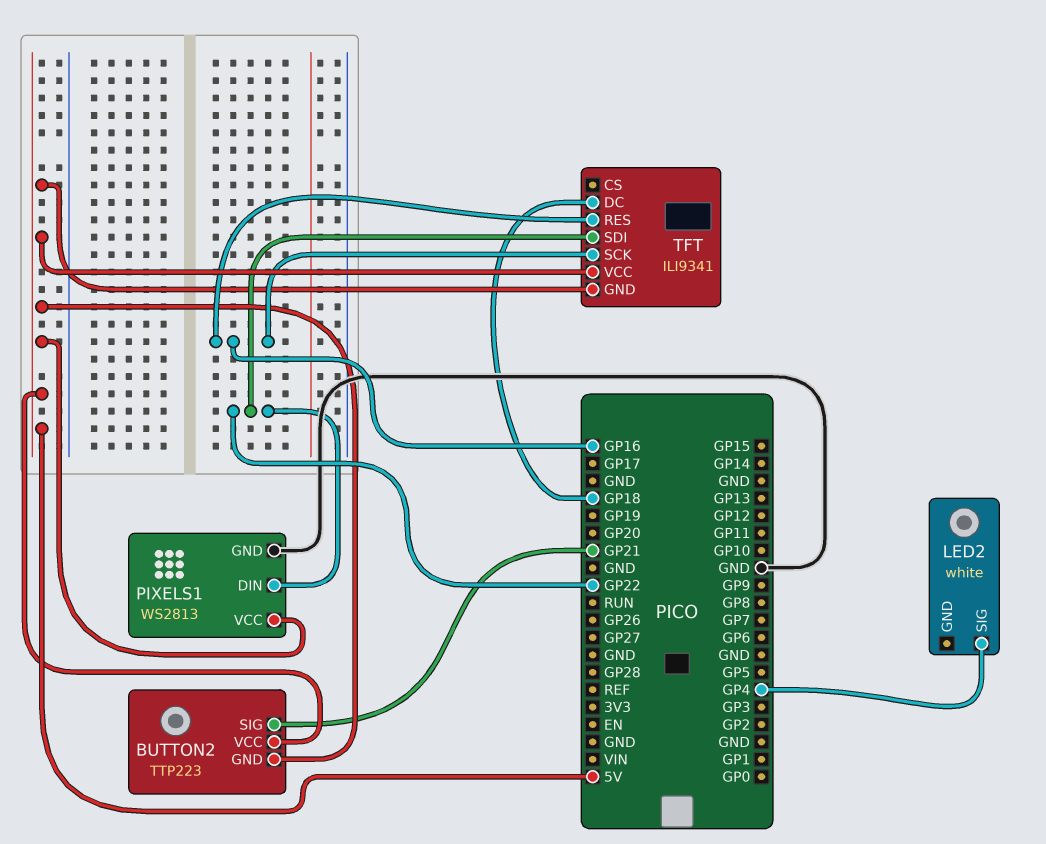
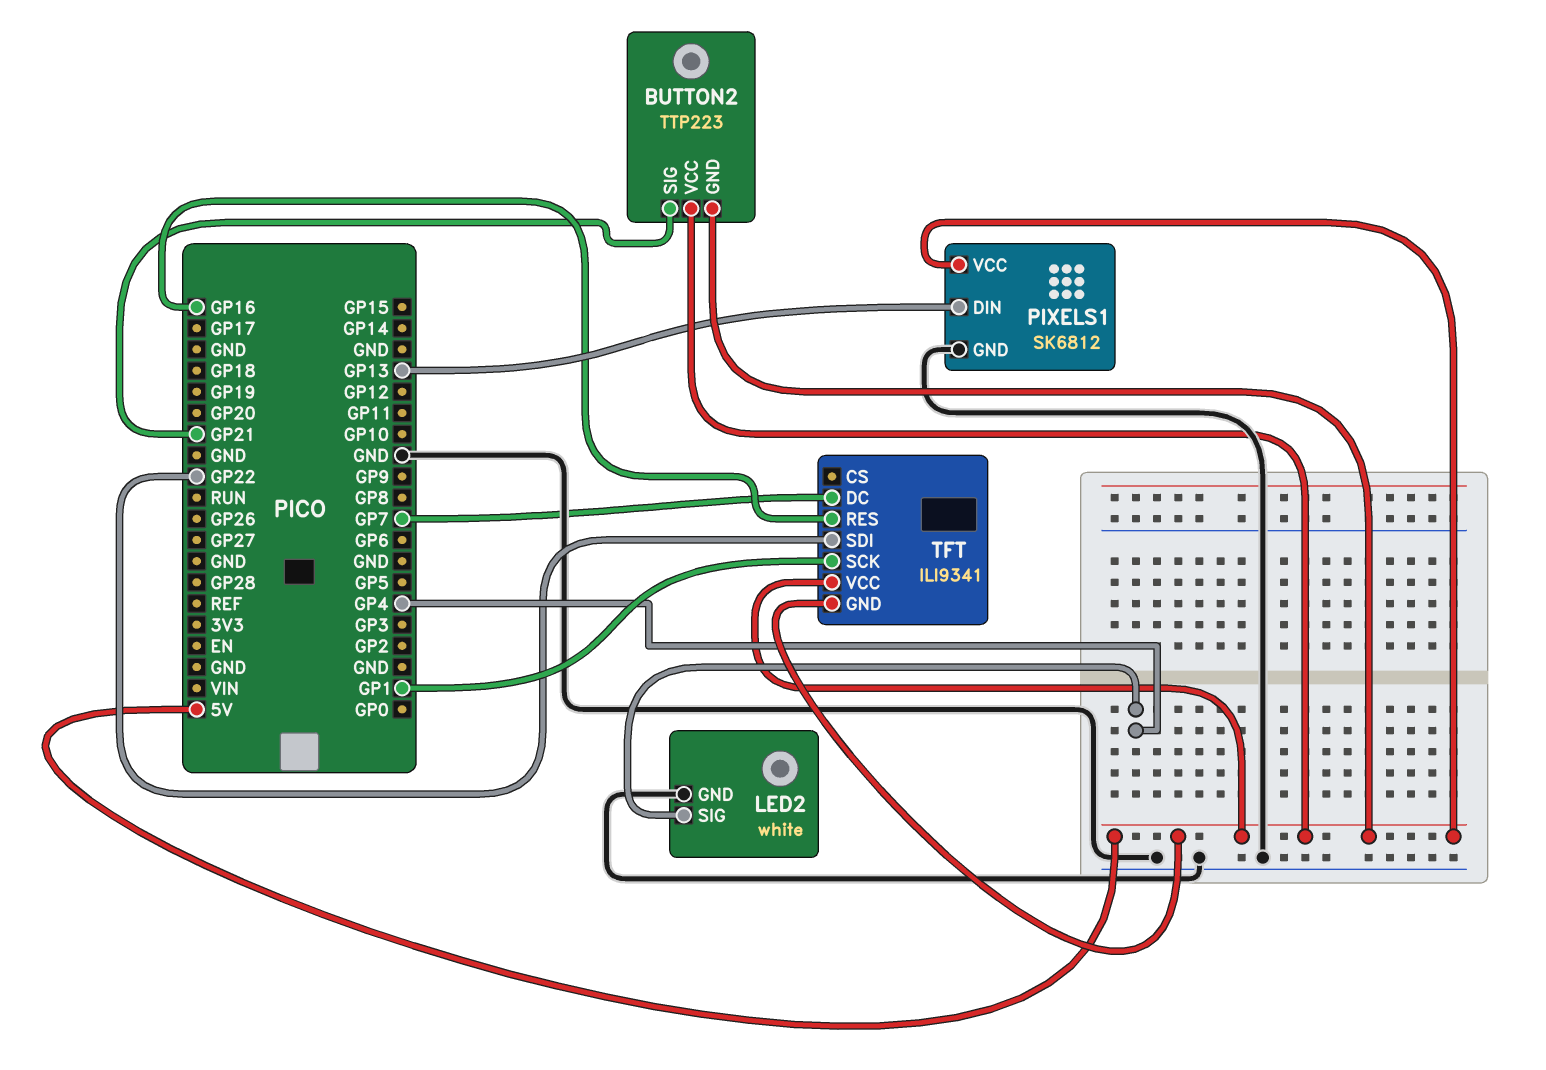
LED2 pin GND: none -> GND
PIXELS1: WS2813 -> SK6812
PIXELS1 pin DIN: GP22 -> GP13
TFT pin DC: GP18 -> GP7
TFT pin SCK: GP16 -> GP1

